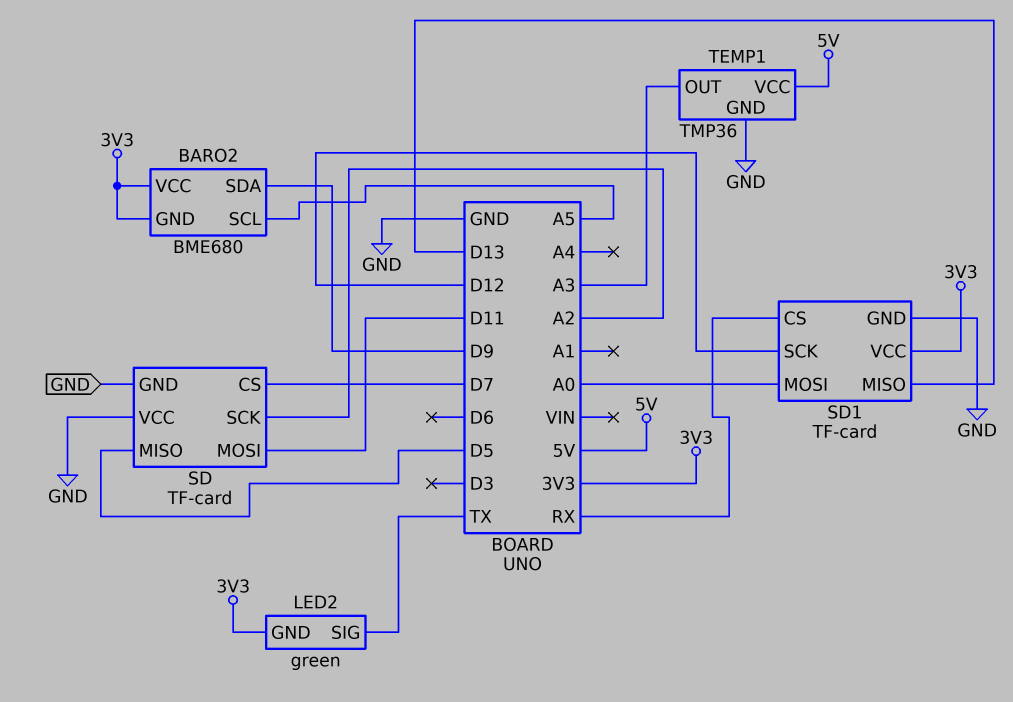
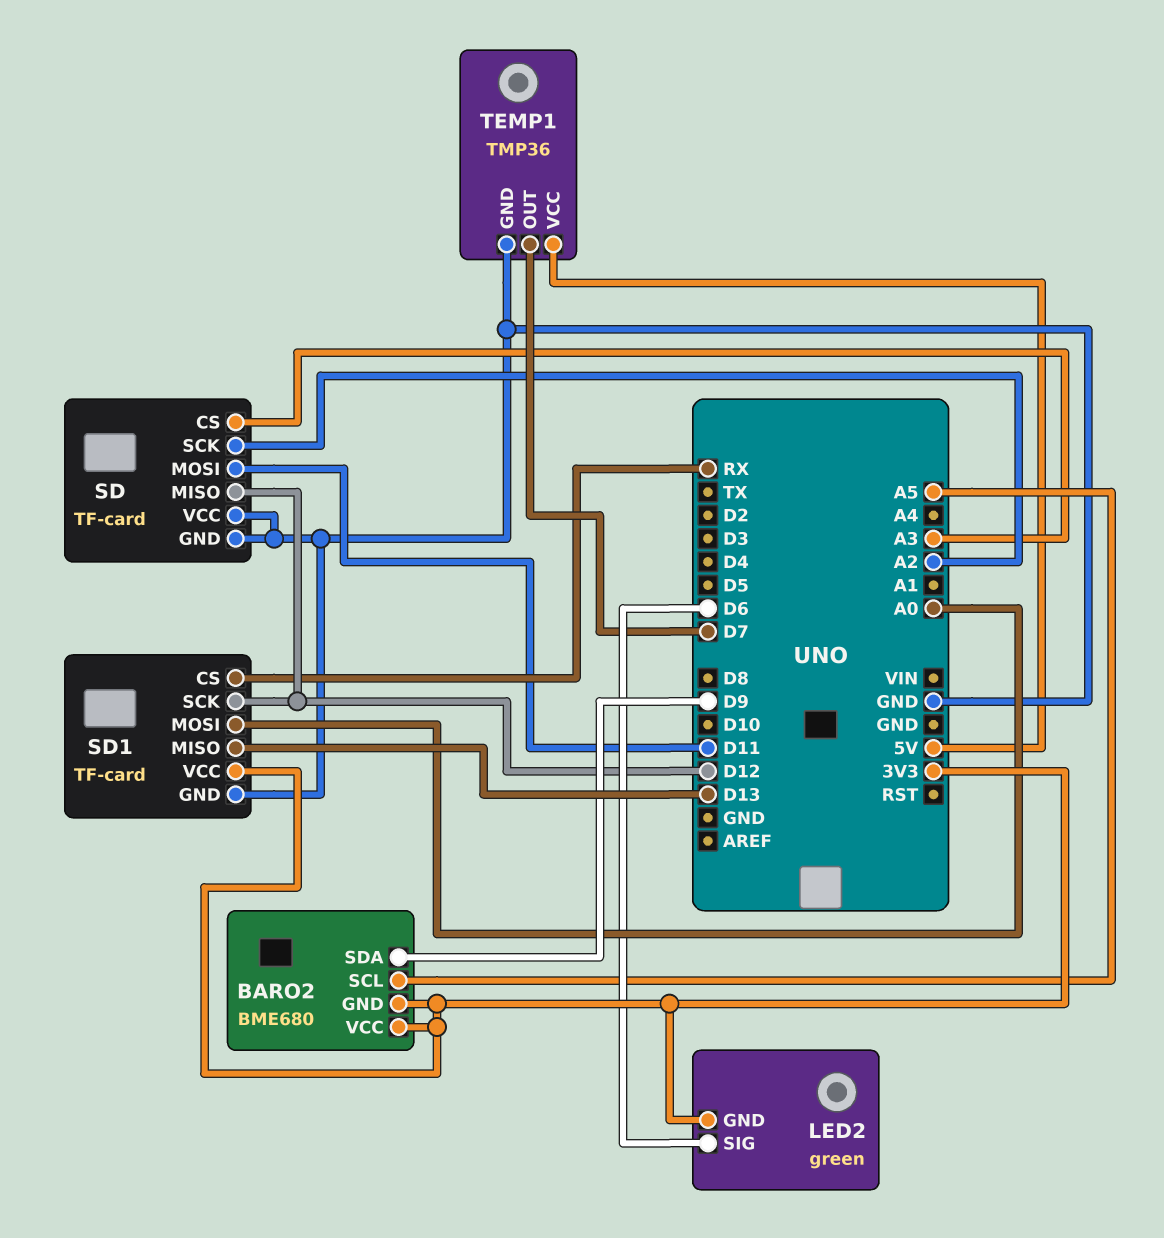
LED2 pin SIG: TX -> D6
SD pin CS: D7 -> A3
SD pin MISO: D5 -> D12
TEMP1 pin OUT: A3 -> D7

